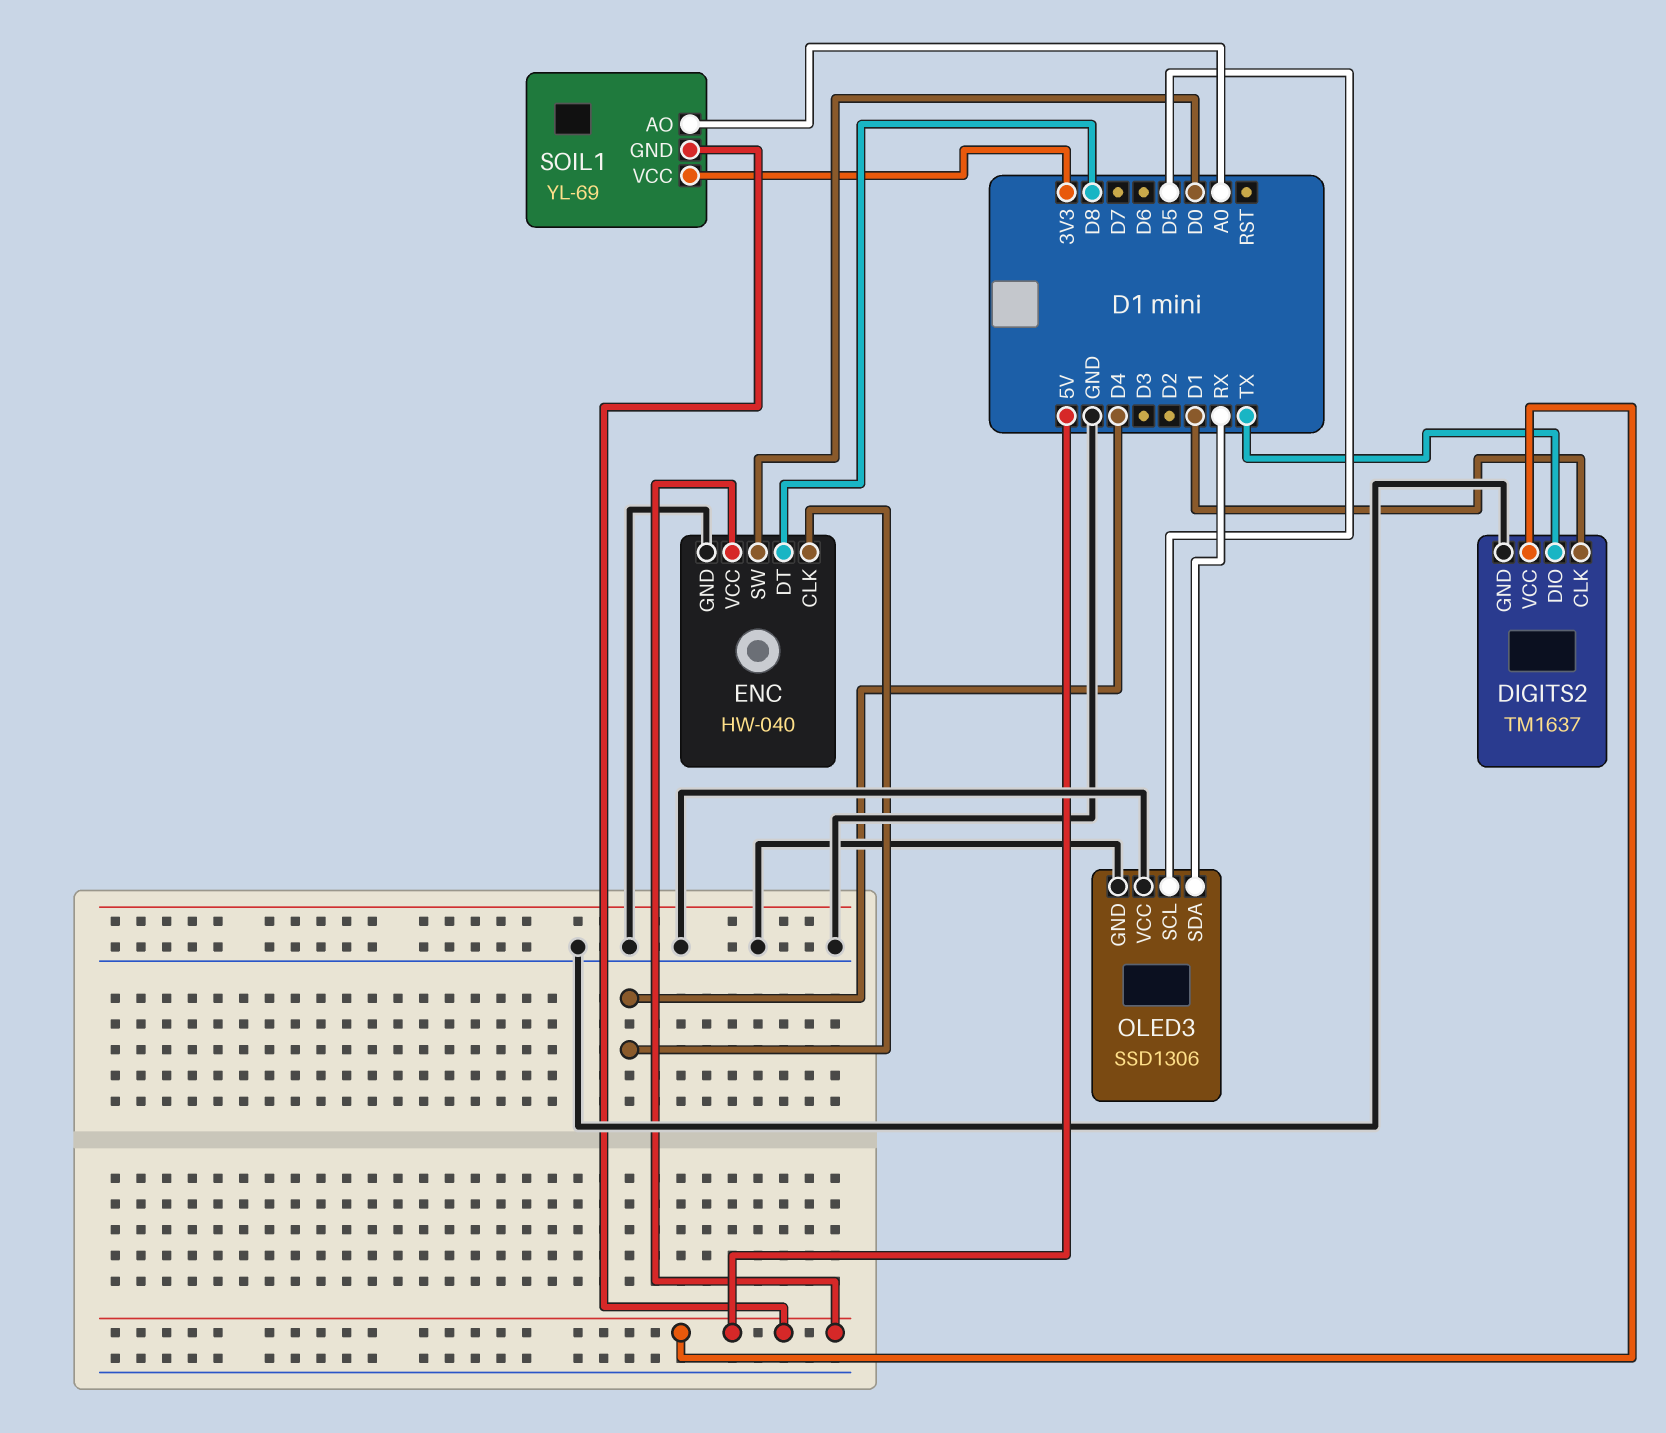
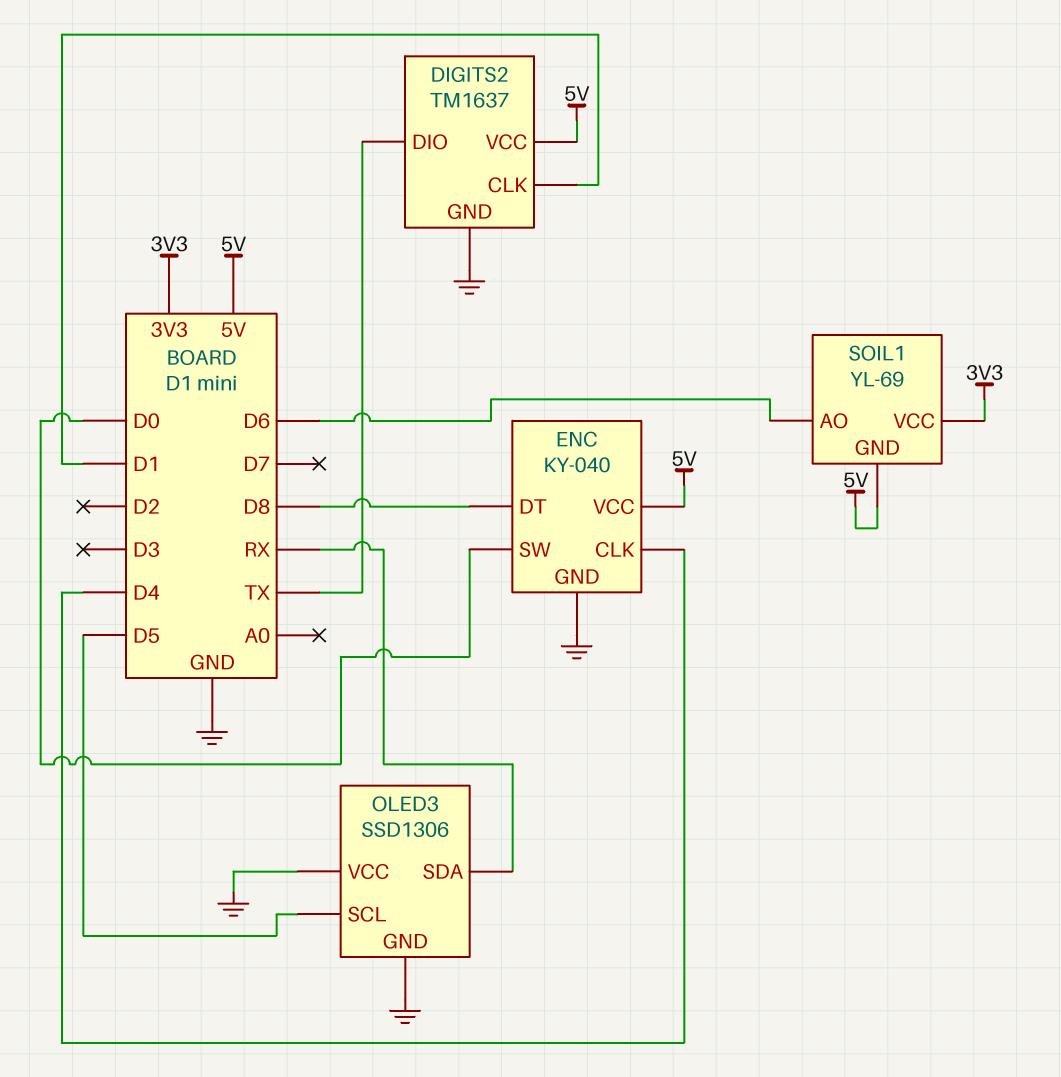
ENC: HW-040 -> KY-040
SOIL1 pin AO: A0 -> D6

